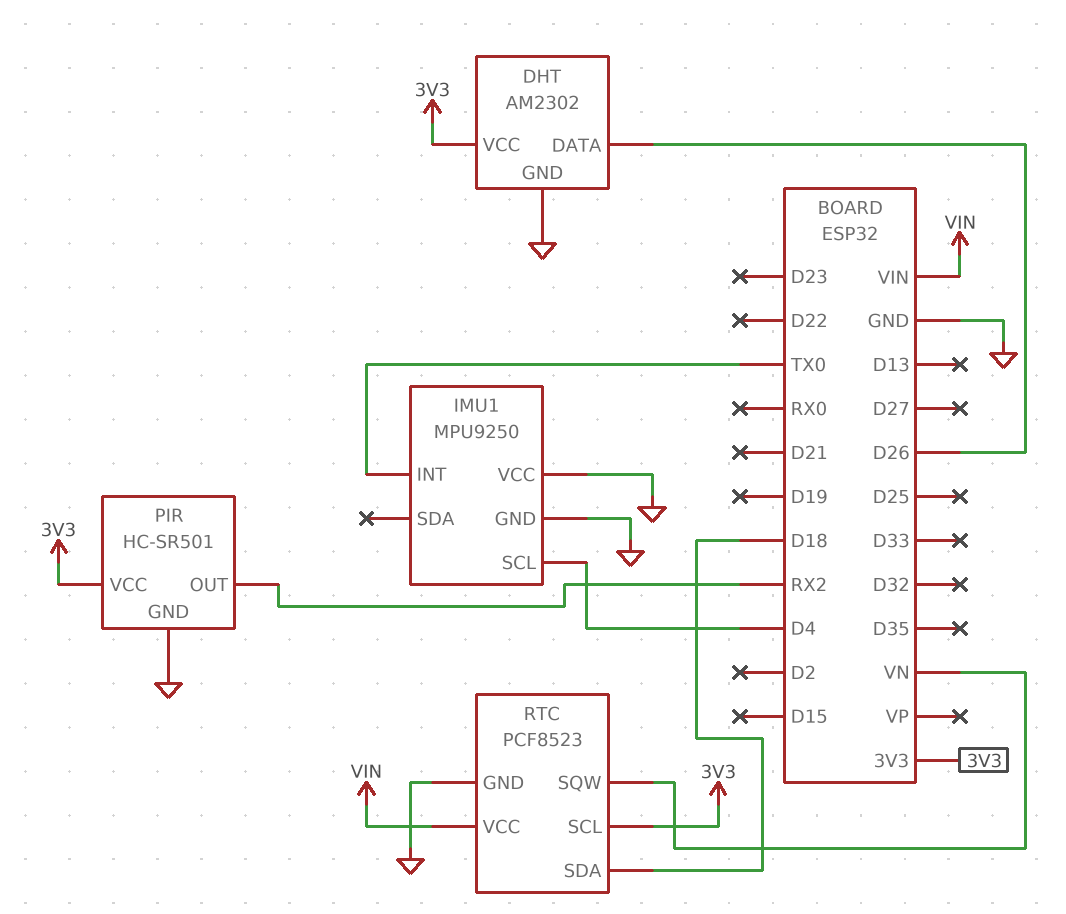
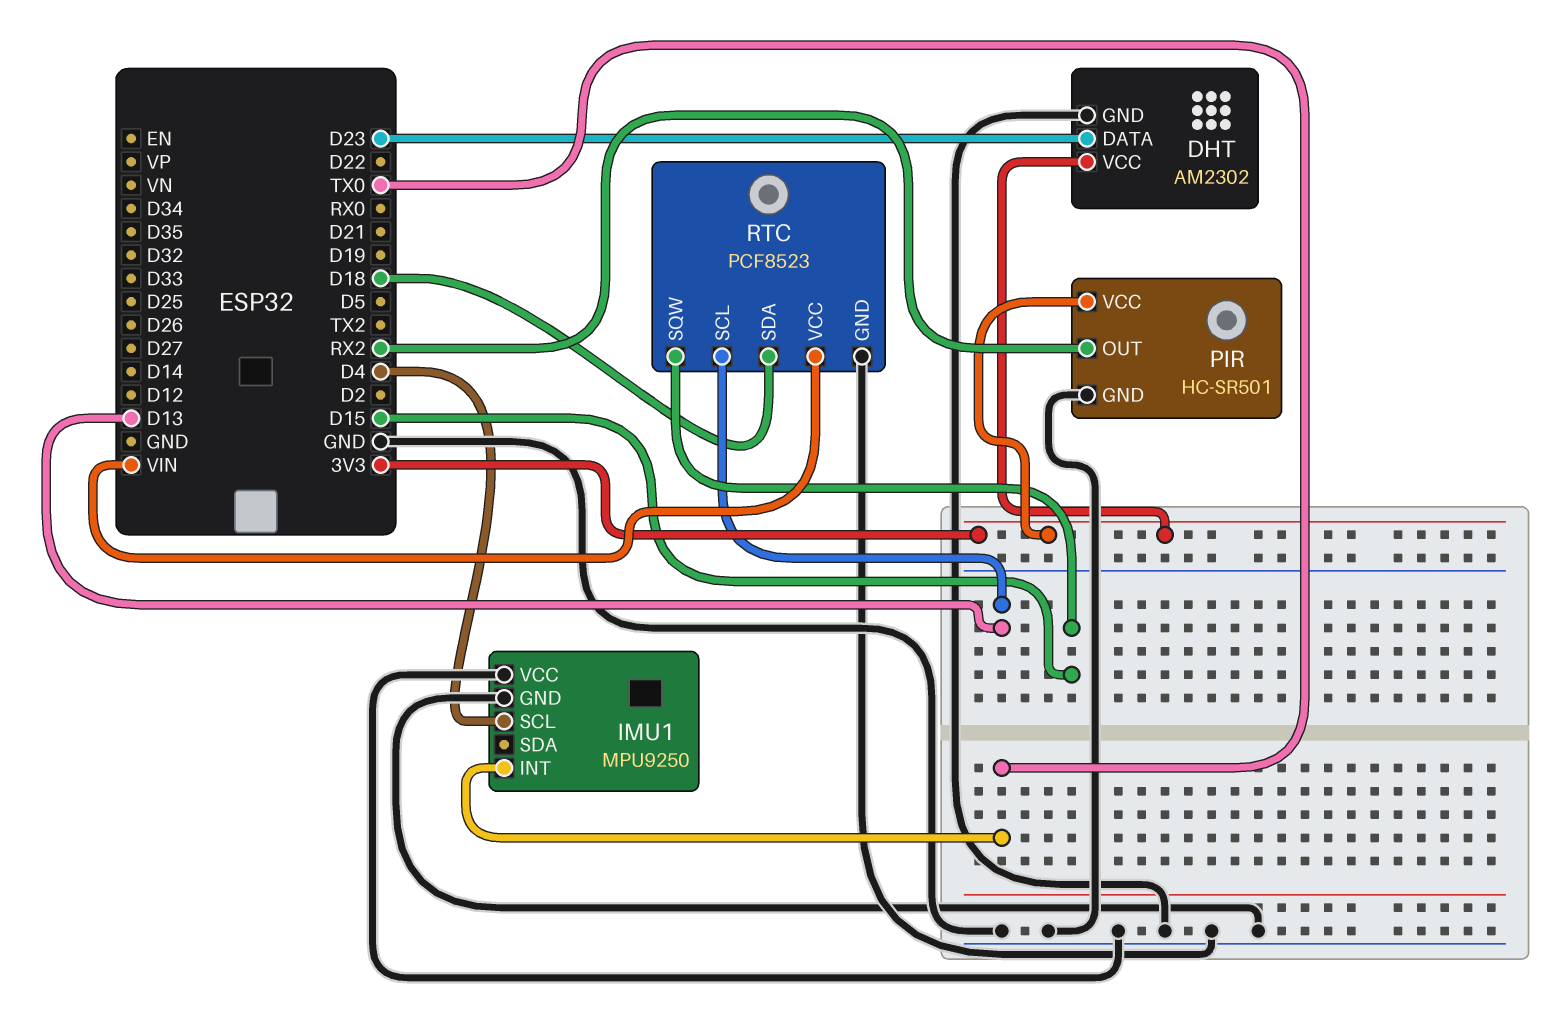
DHT pin DATA: D26 -> D23
RTC pin SCL: 3V3 -> D13
RTC pin SQW: VN -> D15

